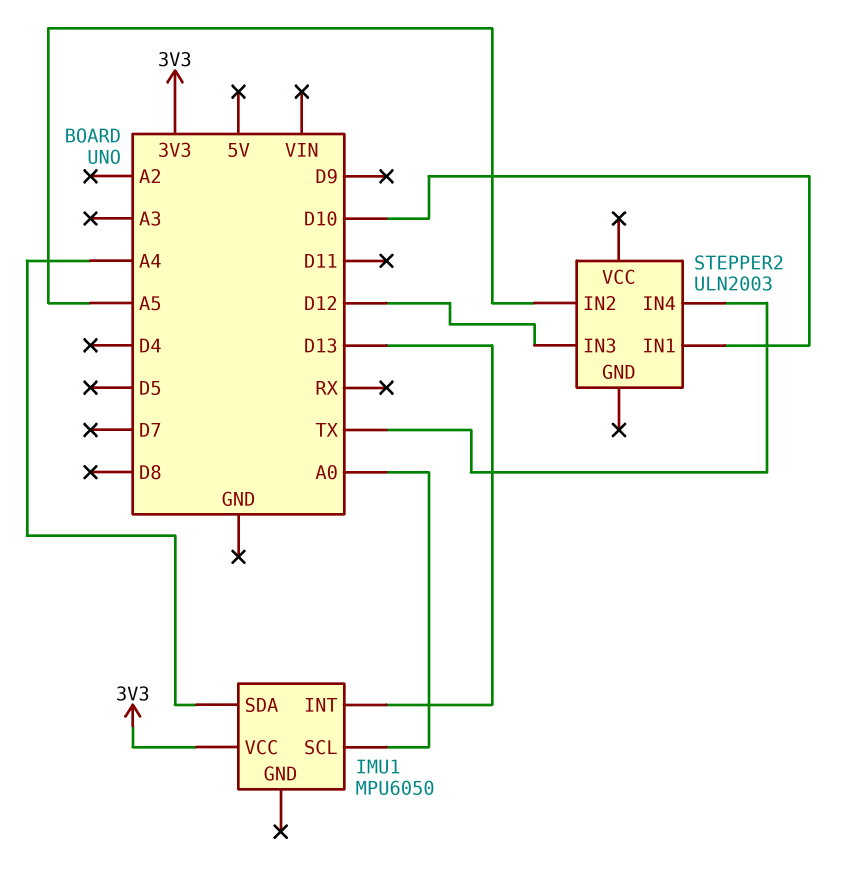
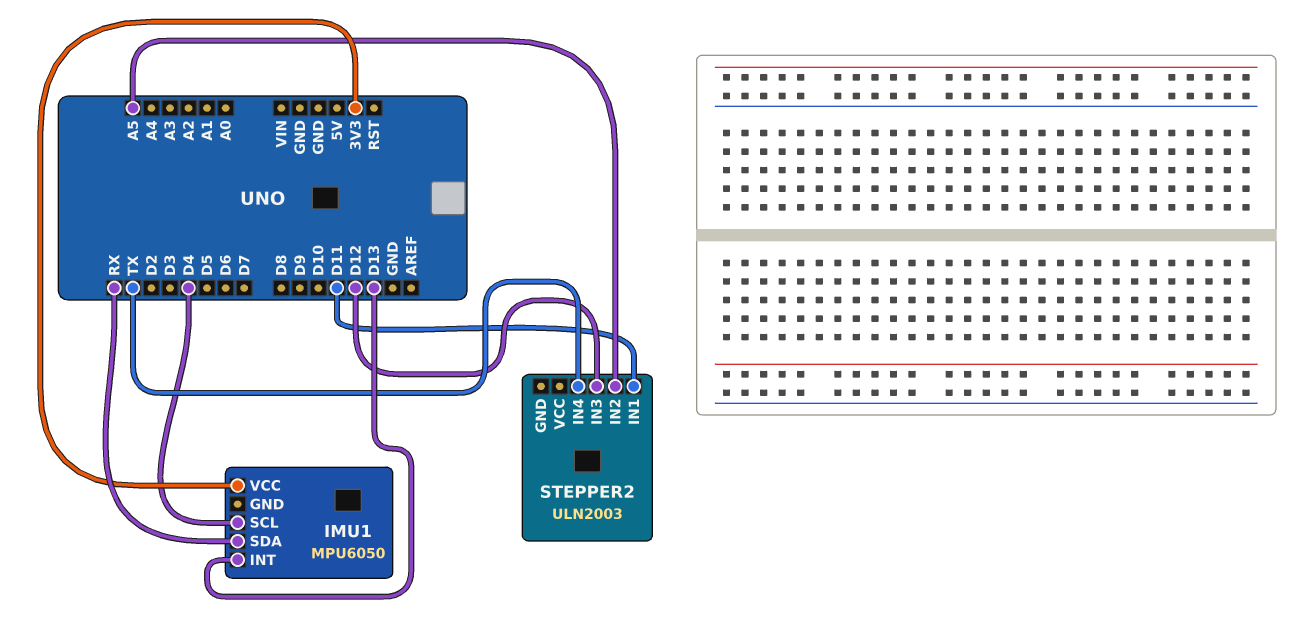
IMU1 pin SCL: A0 -> D4
IMU1 pin SDA: A4 -> RX
STEPPER2 pin IN1: D10 -> D11

